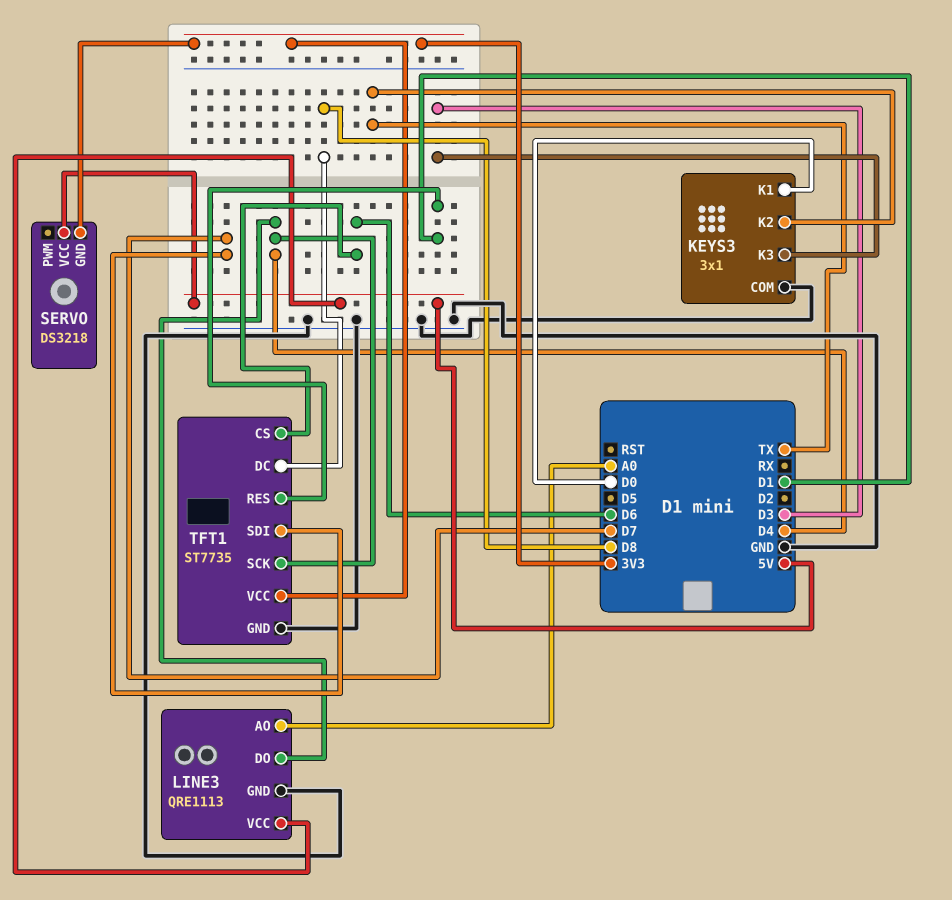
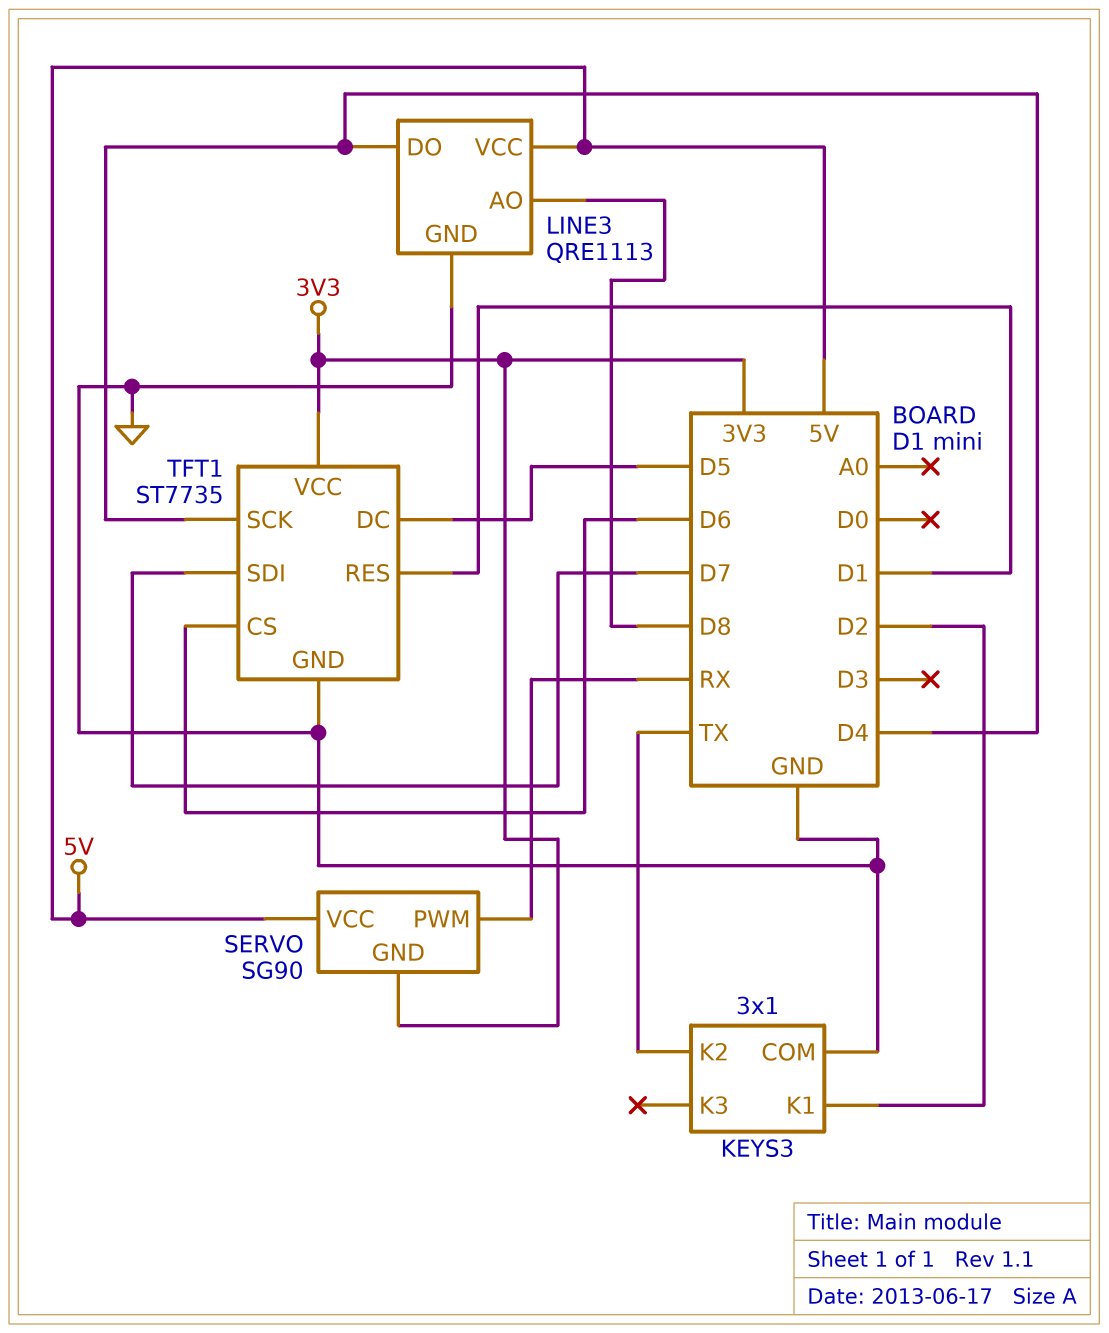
KEYS3 pin K1: D0 -> D2
KEYS3 pin K3: D3 -> none
LINE3 pin AO: A0 -> D8
SERVO: DS3218 -> SG90
SERVO pin PWM: none -> RX
TFT1 pin DC: D8 -> D5

